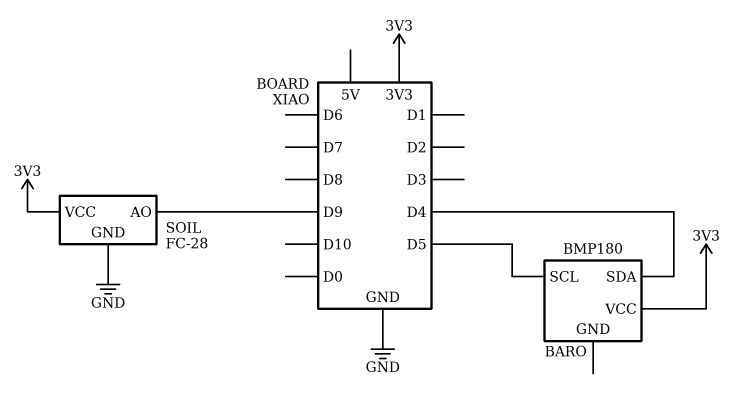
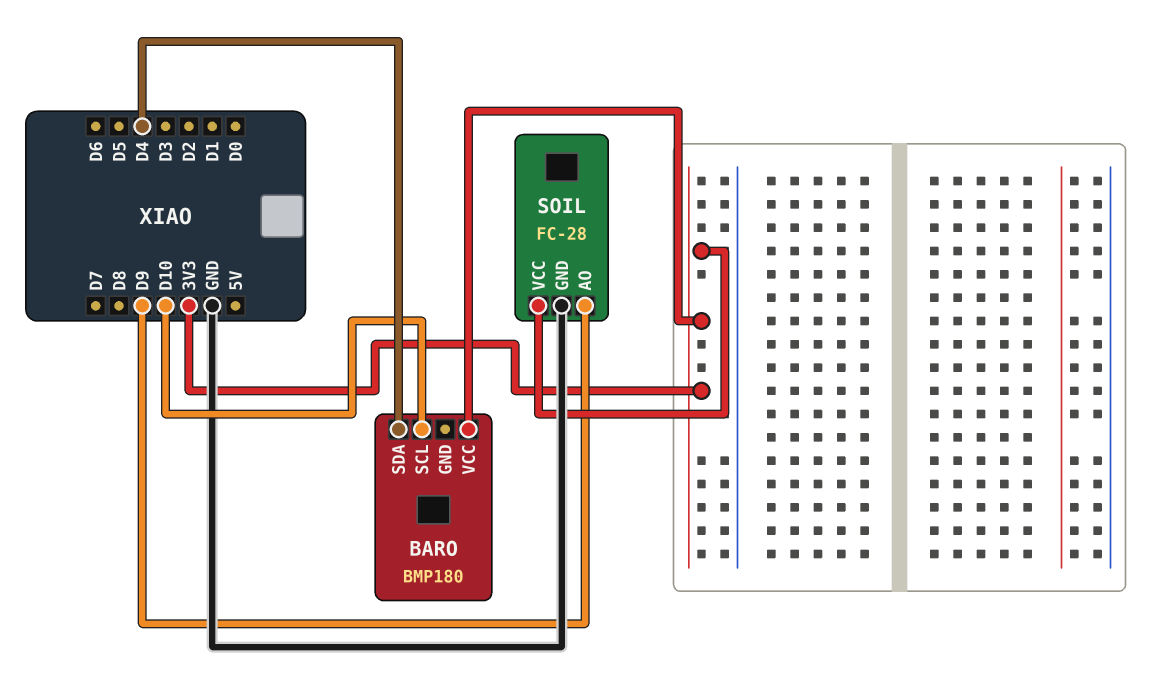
BARO pin SCL: D5 -> D10

